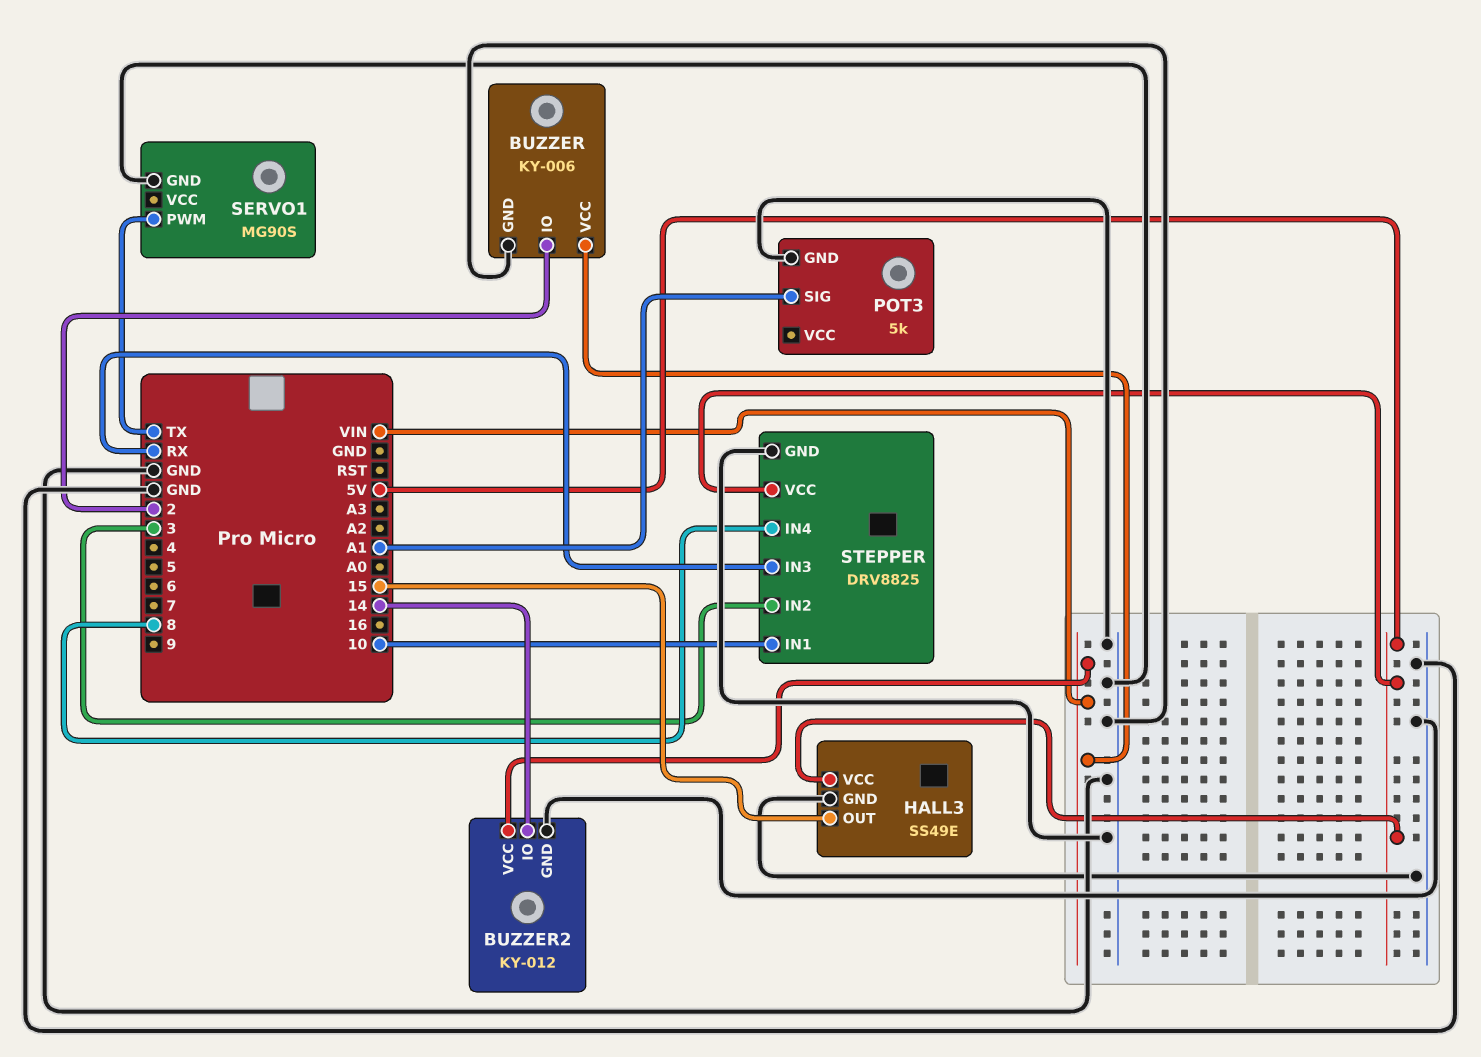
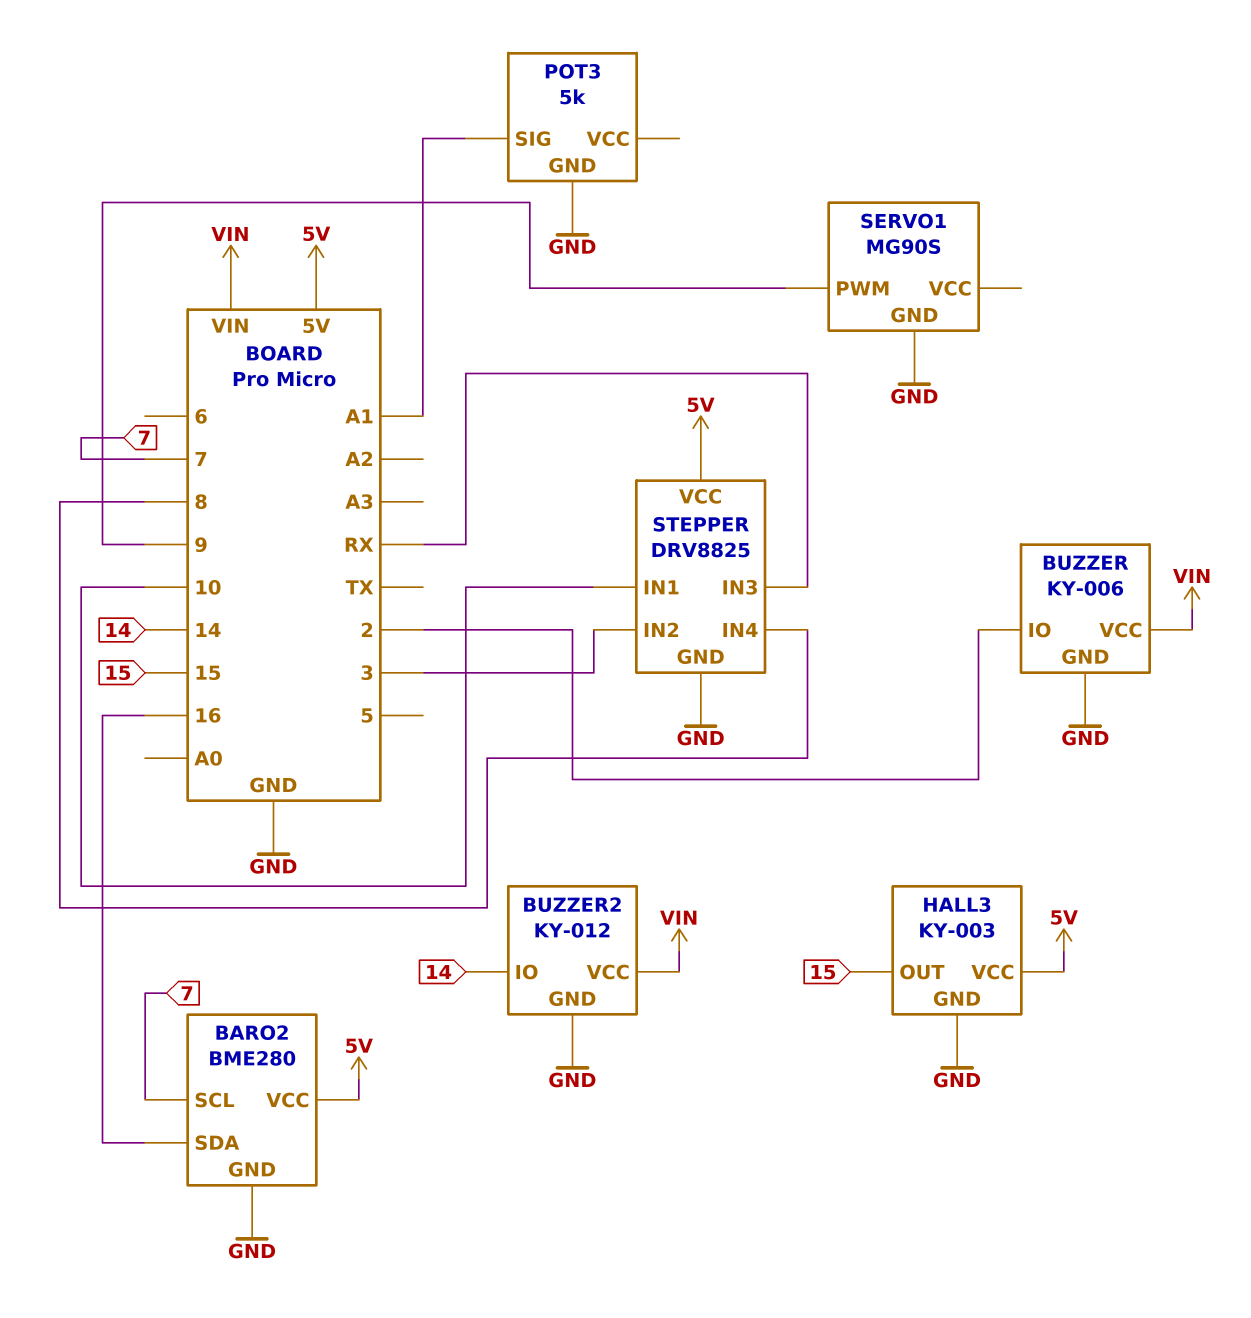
BARO2: none -> BME280
BARO2 pin GND: none -> GND
BARO2 pin SCL: none -> 7
BARO2 pin SDA: none -> 16
BARO2 pin VCC: none -> 5V
HALL3: SS49E -> KY-003
SERVO1 pin PWM: TX -> 9

